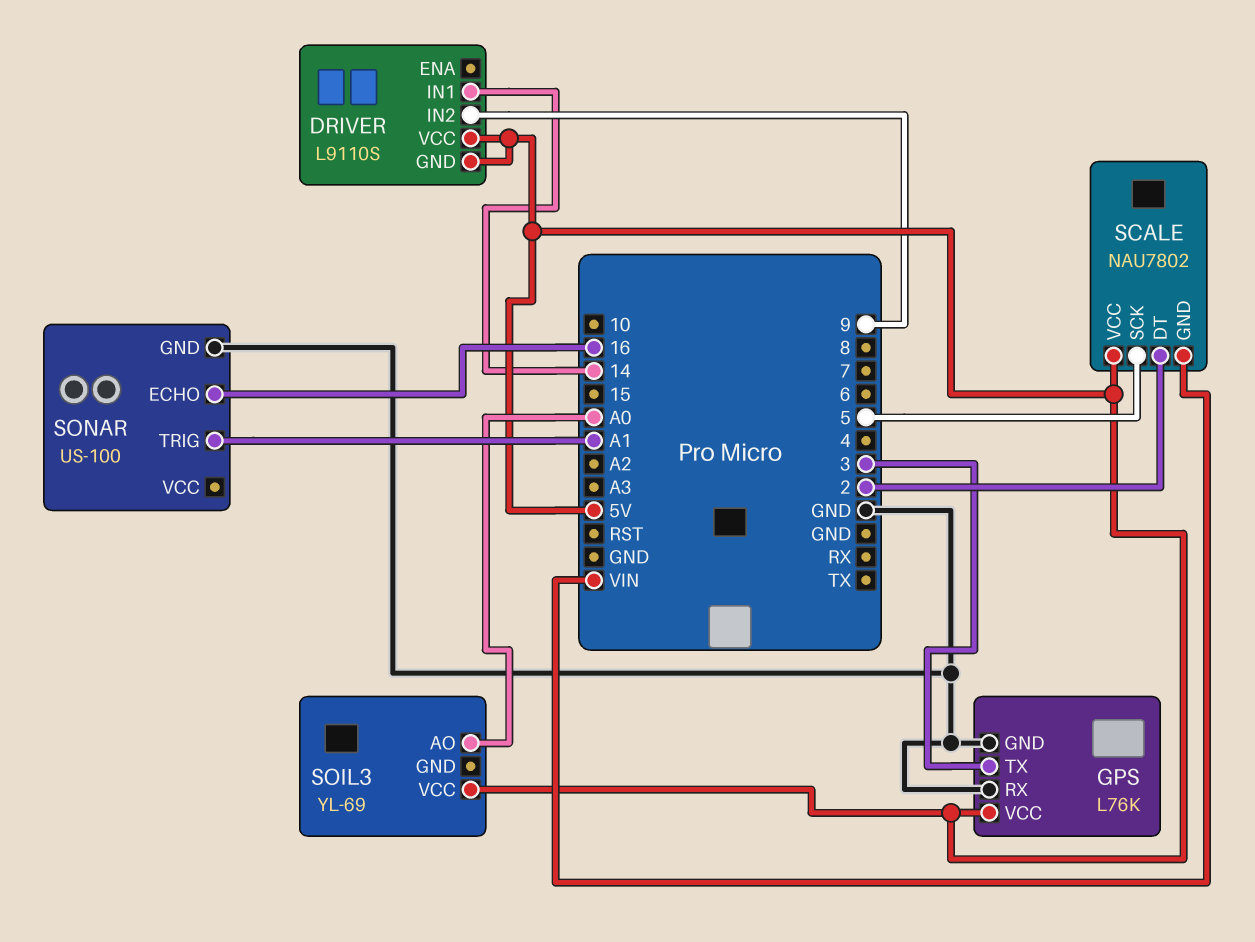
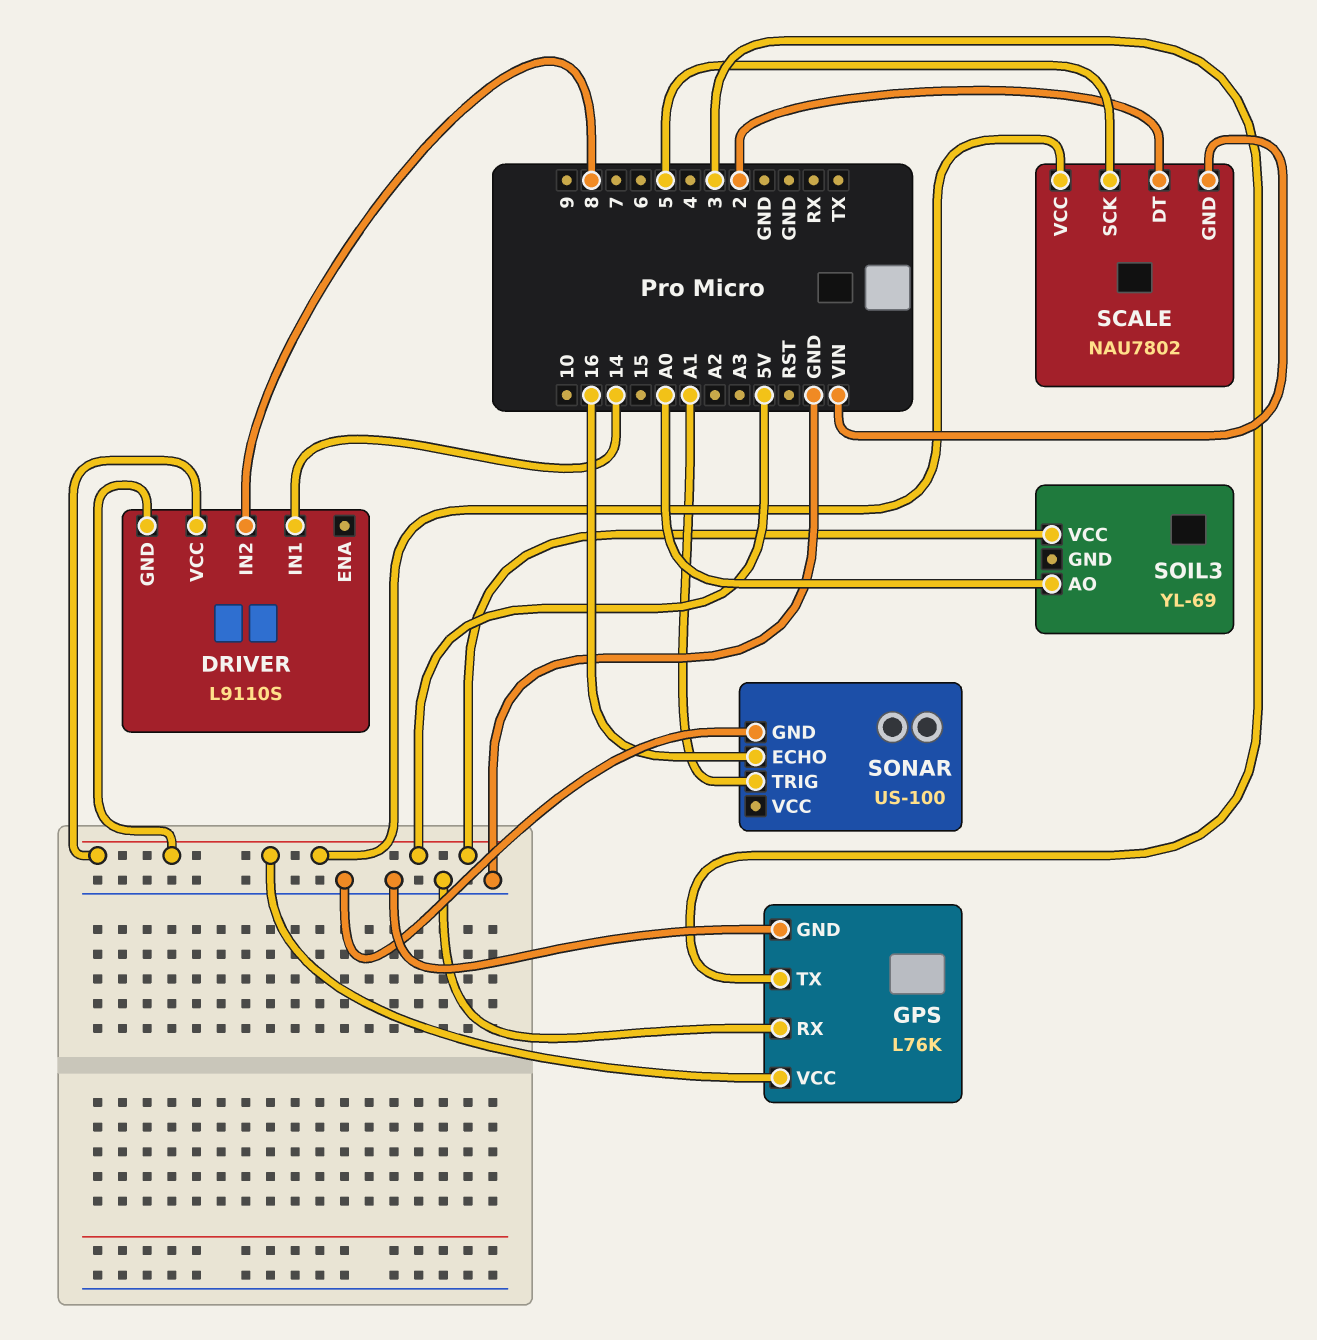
DRIVER pin IN2: 9 -> 8

